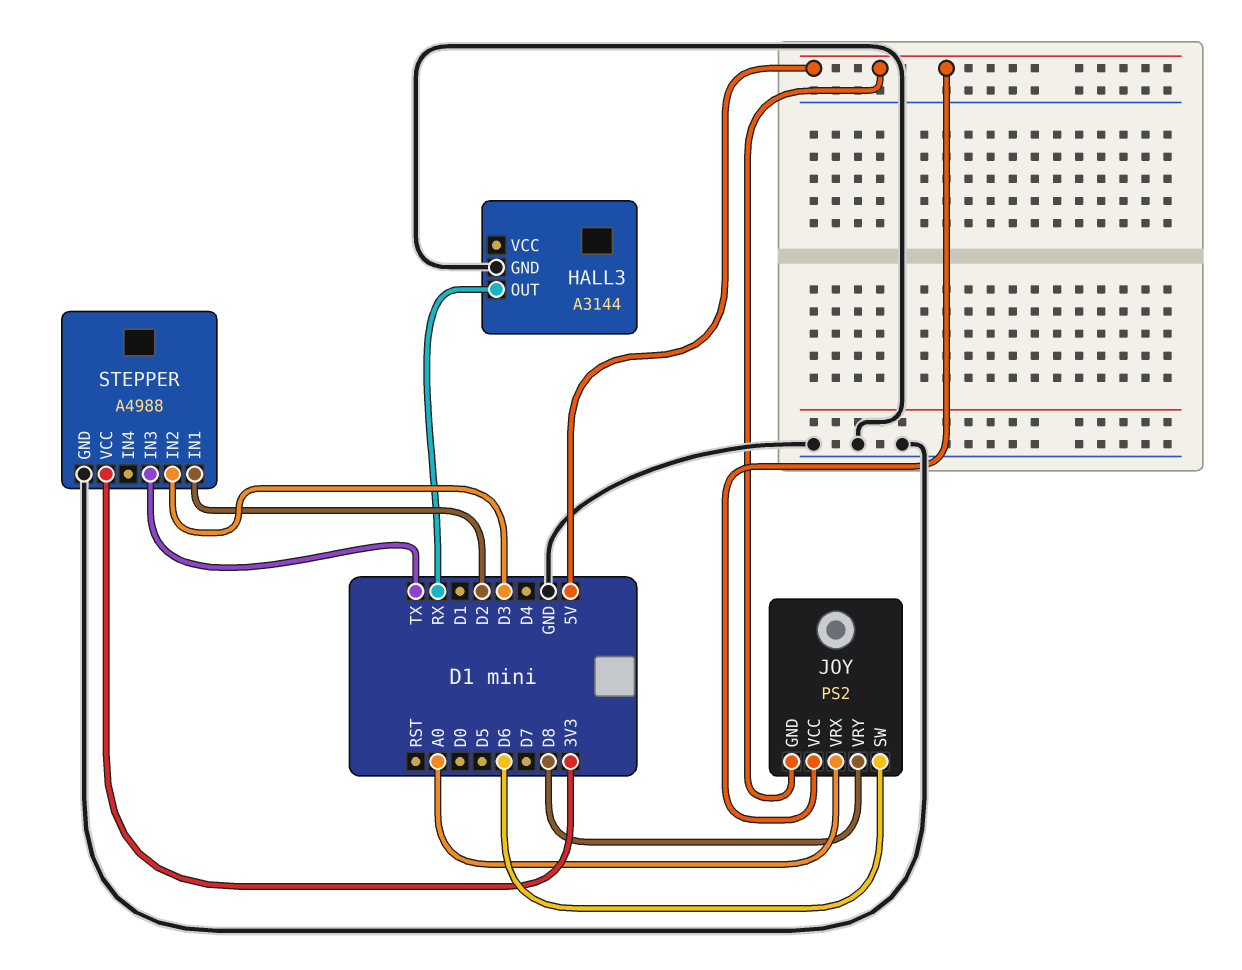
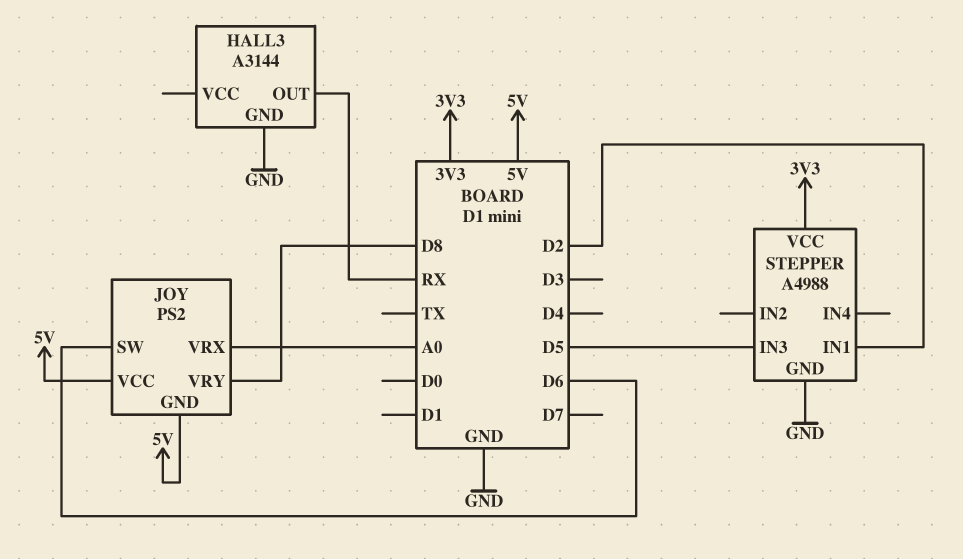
STEPPER pin IN2: D3 -> none
STEPPER pin IN3: TX -> D5

